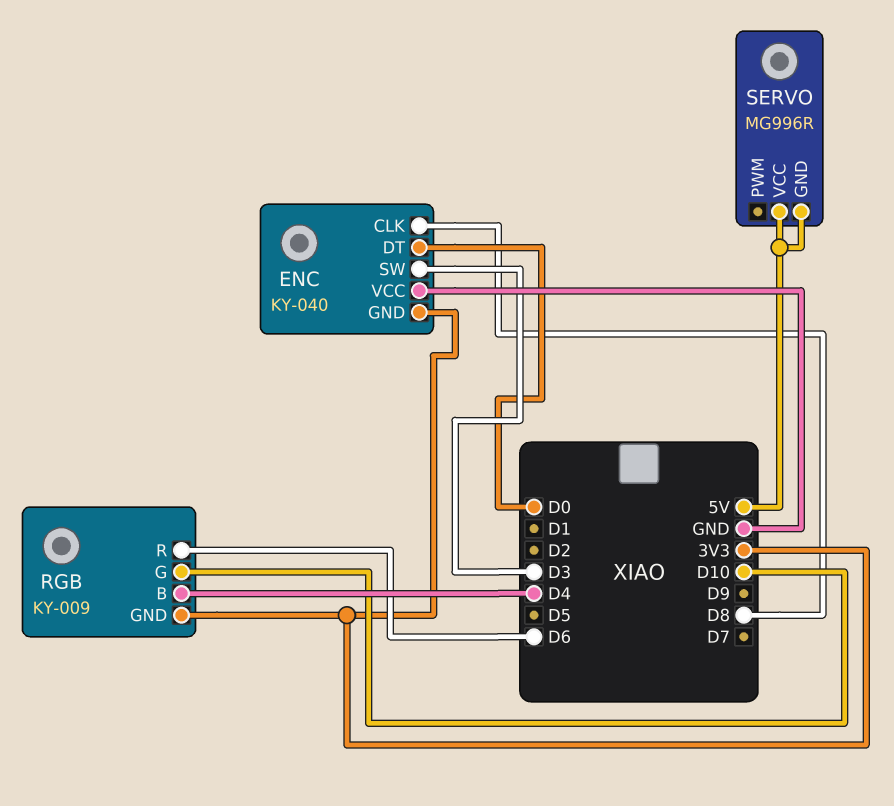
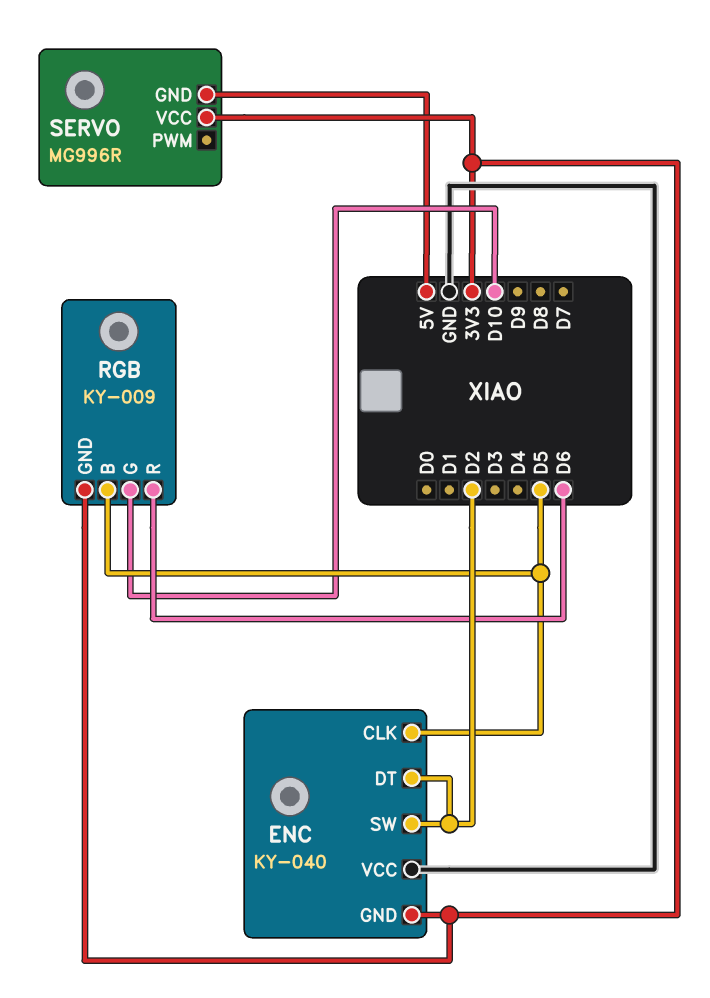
ENC pin CLK: D8 -> D5
ENC pin DT: D0 -> D2
ENC pin SW: D3 -> D2
RGB pin B: D4 -> D5
SERVO pin VCC: 5V -> 3V3

